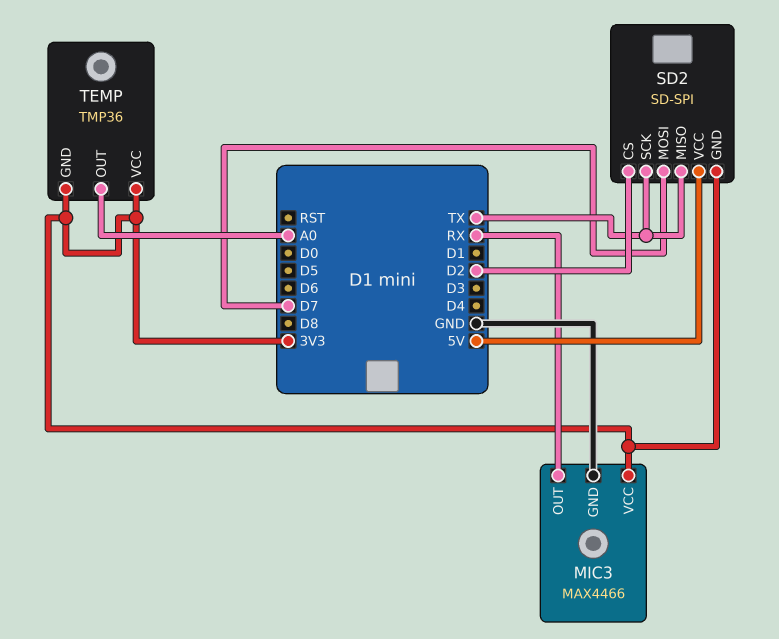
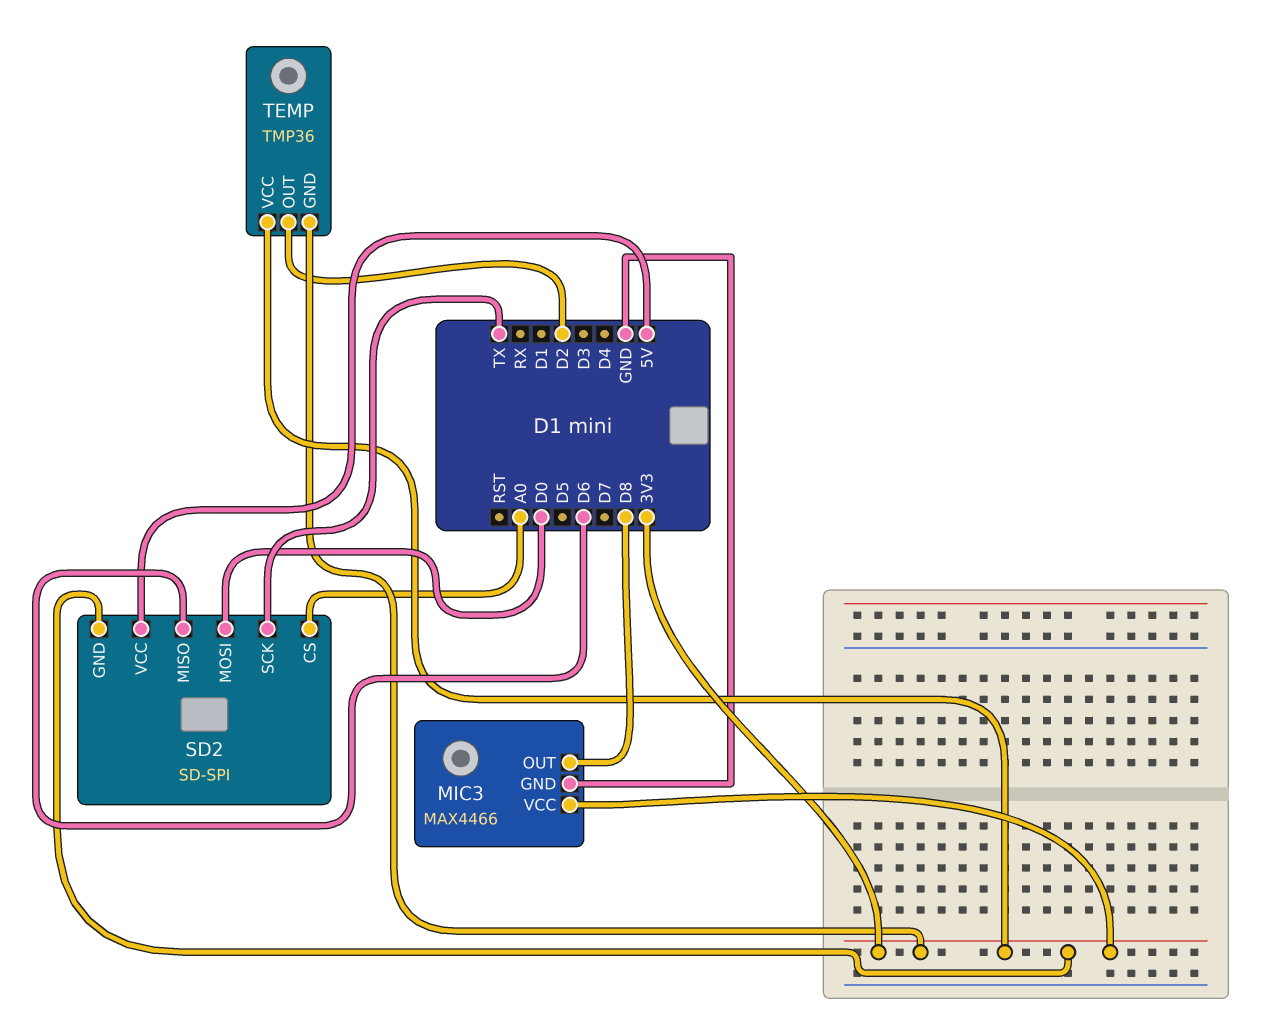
MIC3 pin OUT: RX -> D8
SD2 pin CS: D2 -> A0
SD2 pin MISO: TX -> D6
SD2 pin MOSI: D7 -> D0
TEMP pin OUT: A0 -> D2

